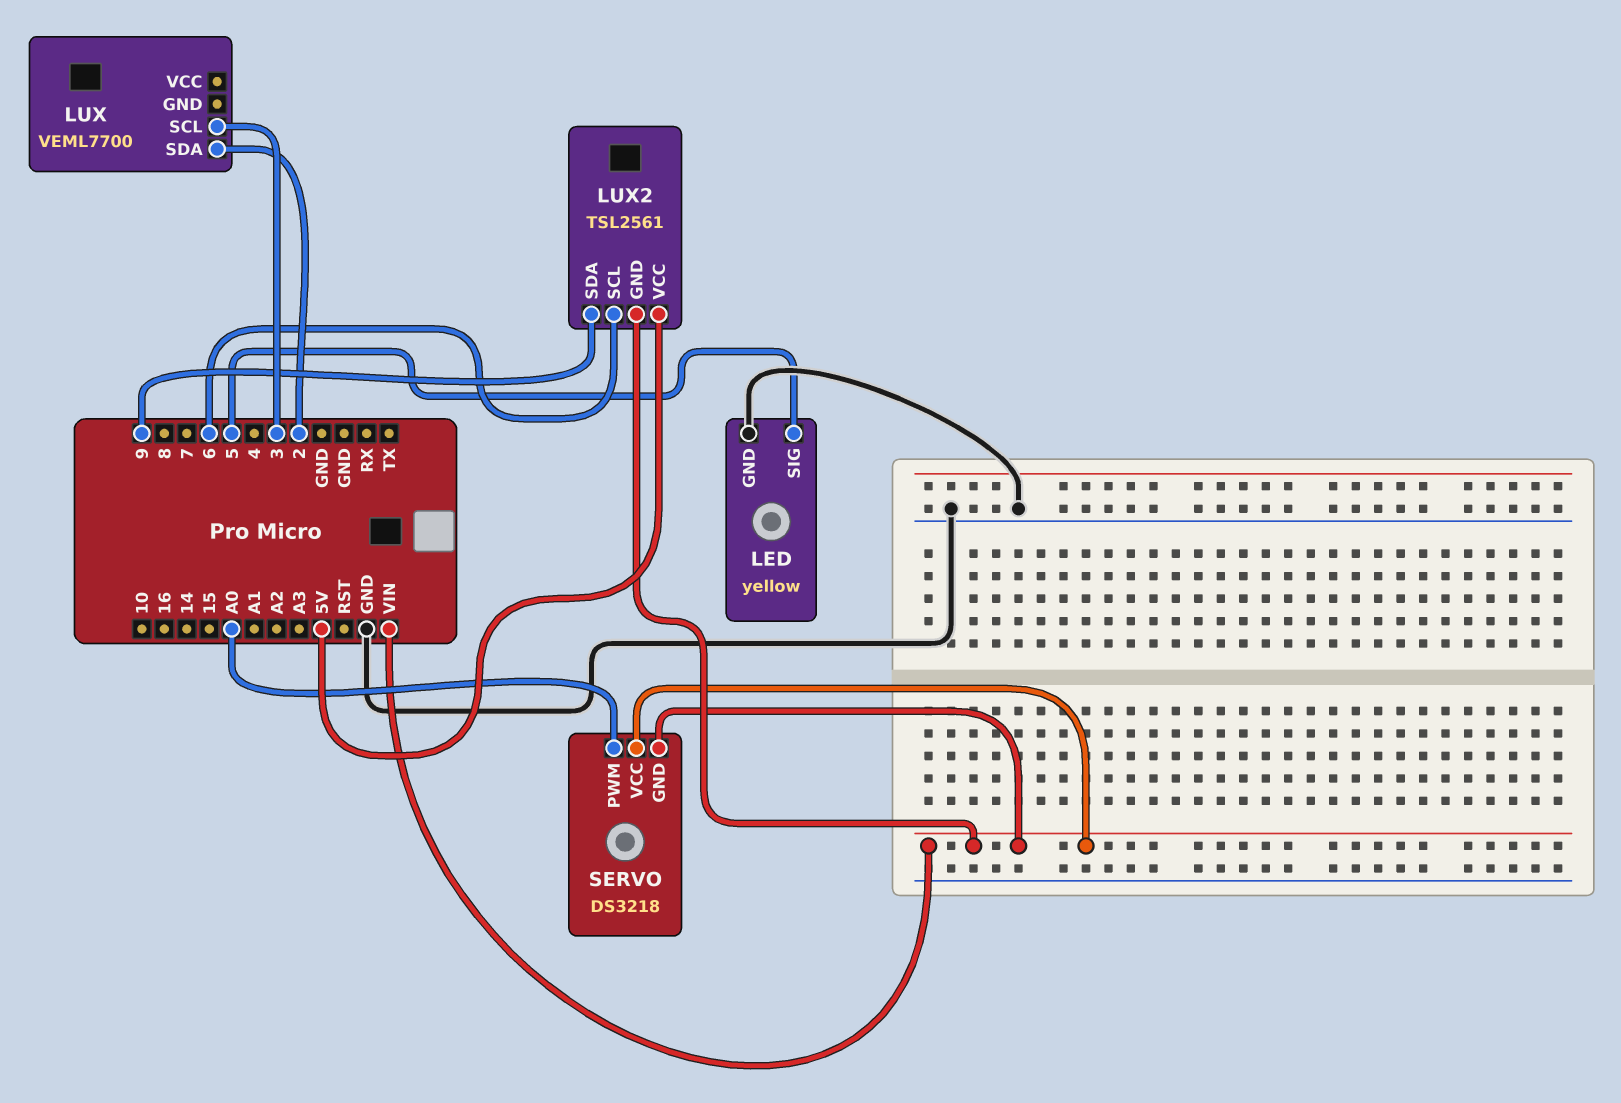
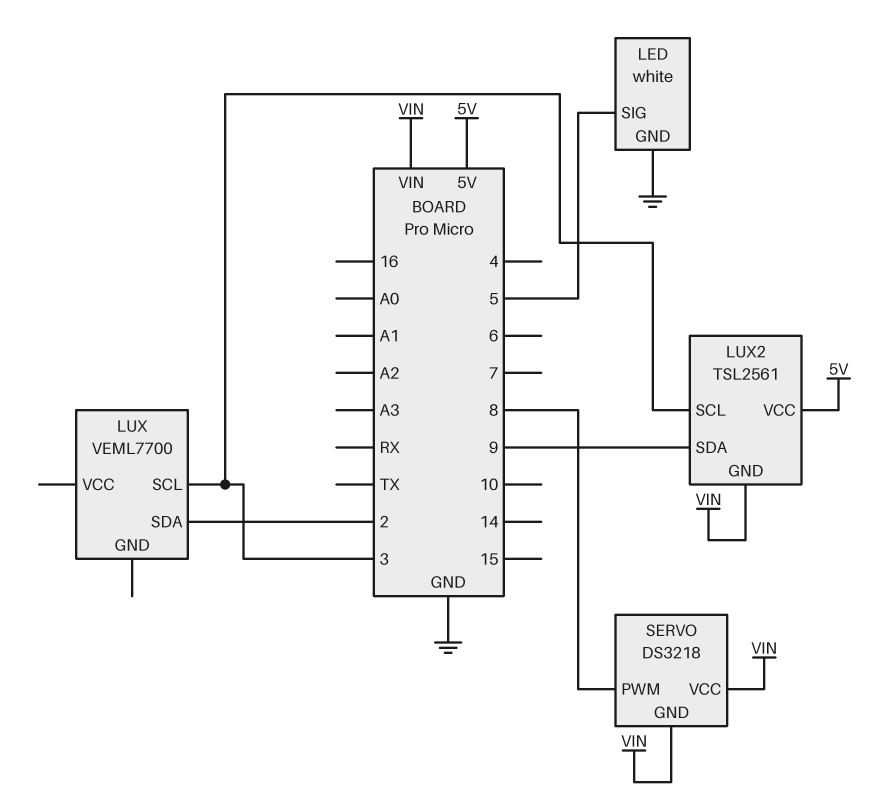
LED: yellow -> white
LUX2 pin SCL: 6 -> 3
SERVO pin PWM: A0 -> 8

